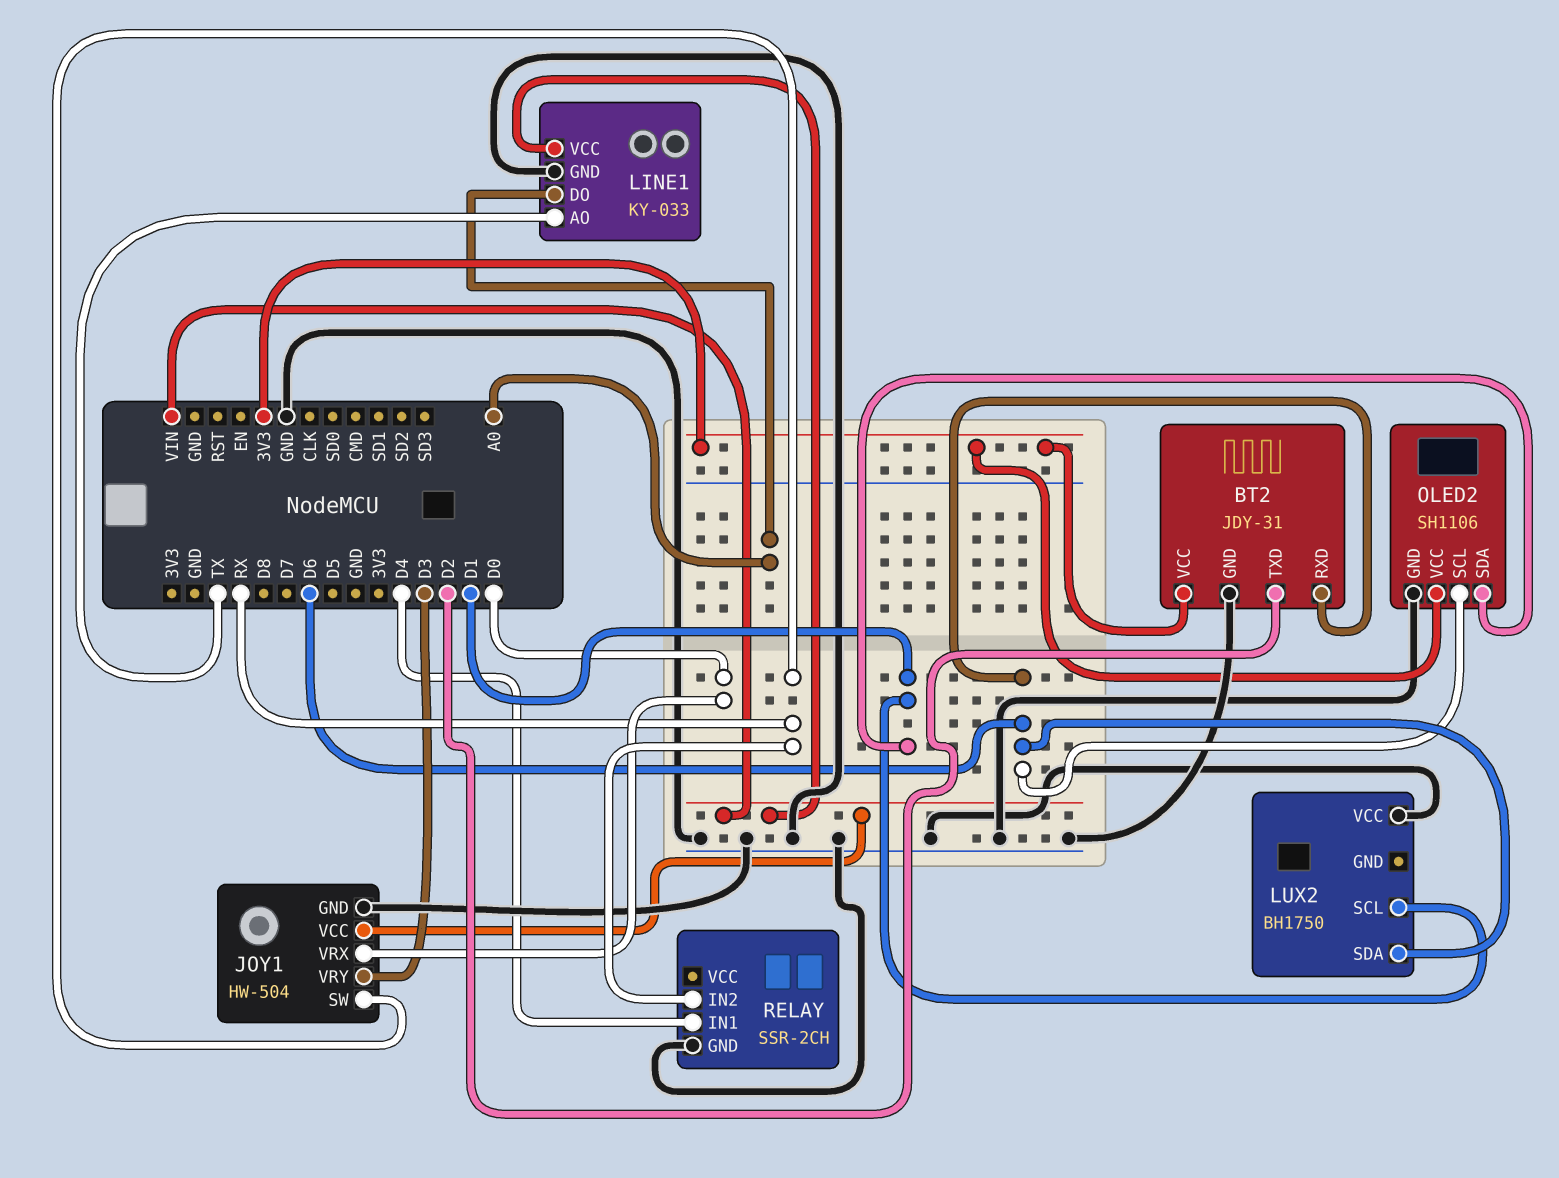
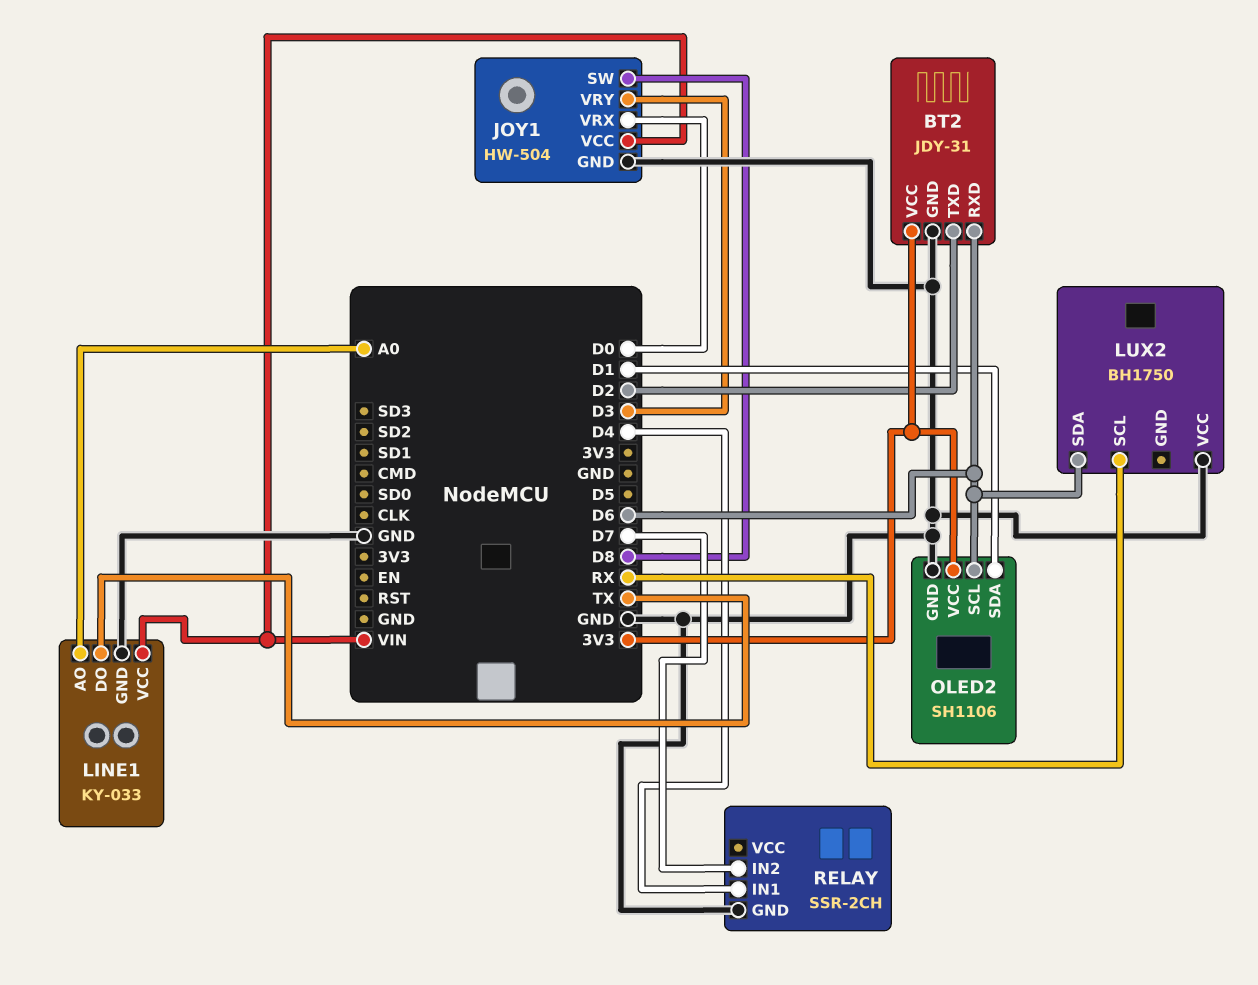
JOY1 pin SW: RX -> D8
LINE1 pin AO: TX -> A0
LINE1 pin DO: A0 -> TX
LUX2 pin SCL: D1 -> RX
RELAY pin IN2: RX -> D7

